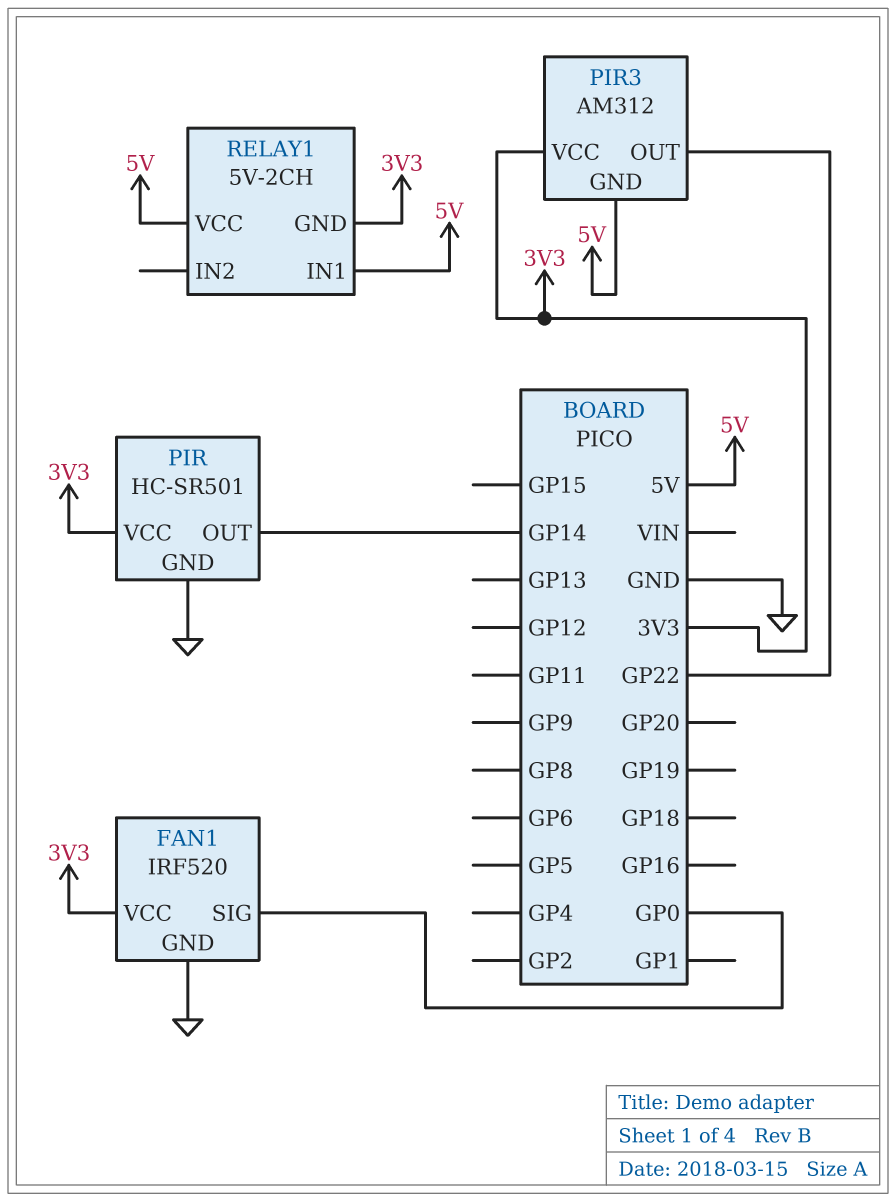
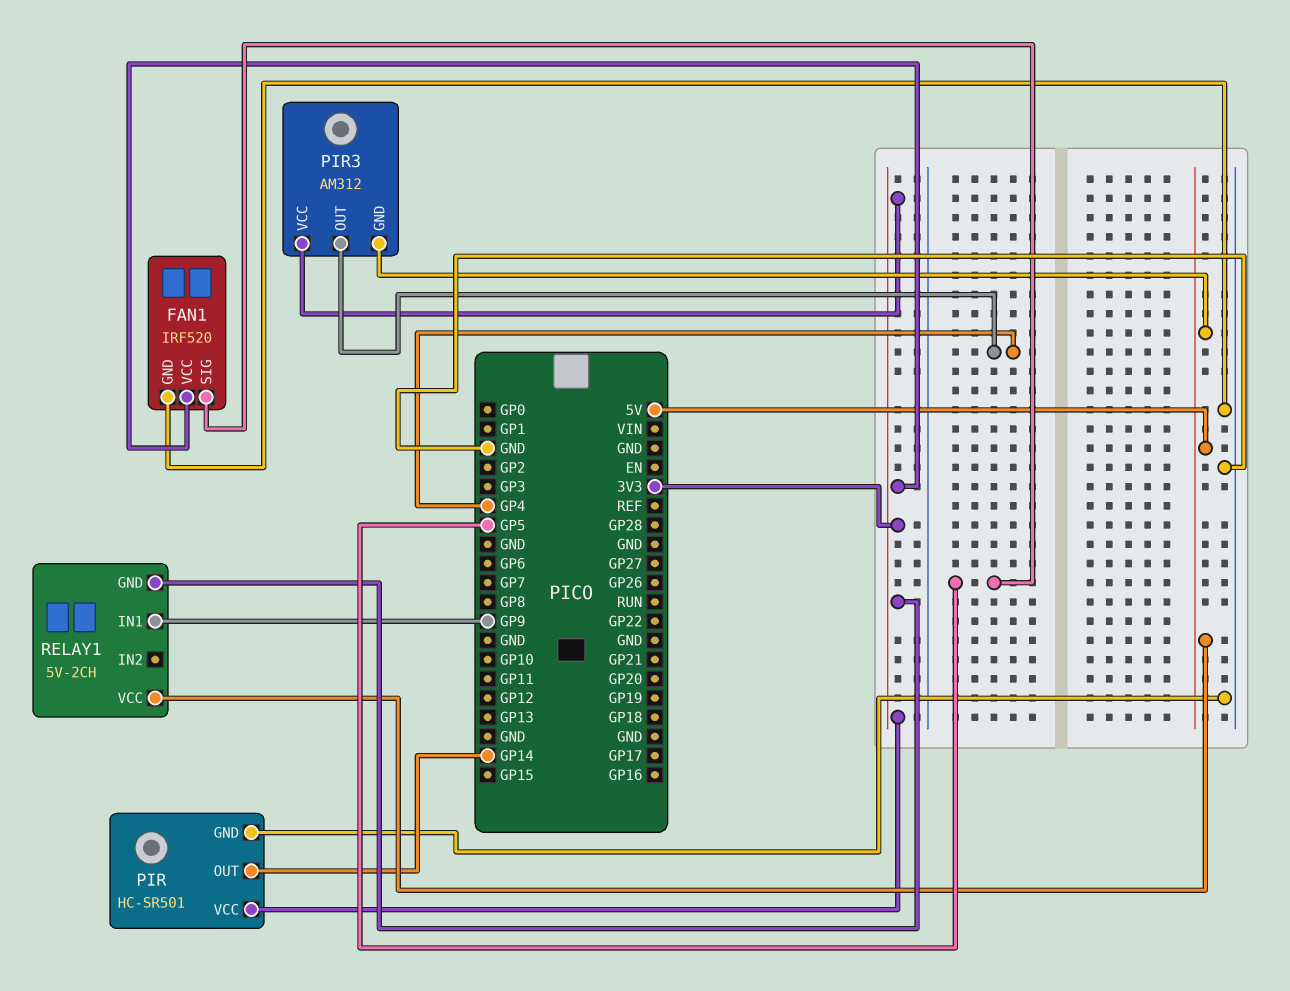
FAN1 pin SIG: GP0 -> GP5
PIR3 pin OUT: GP22 -> GP4
RELAY1 pin IN1: 5V -> GP9

